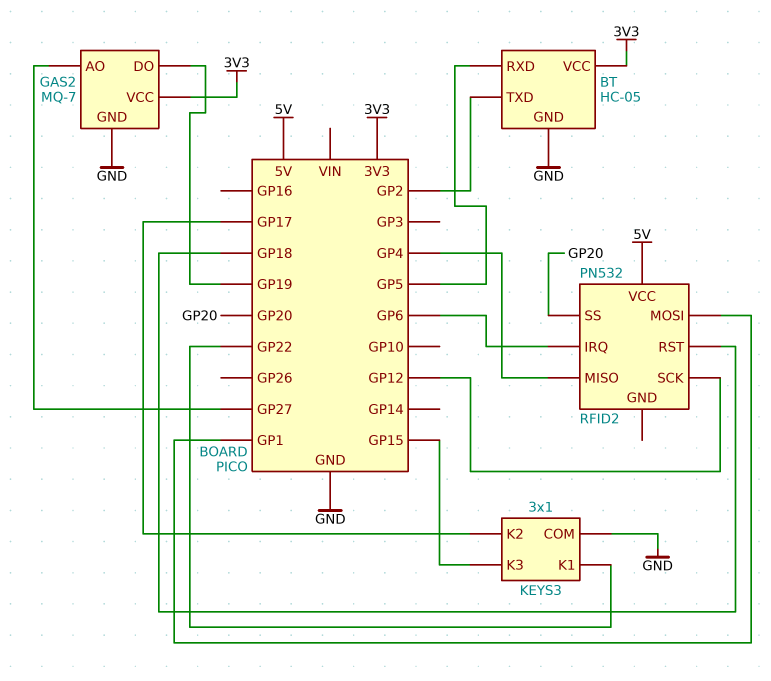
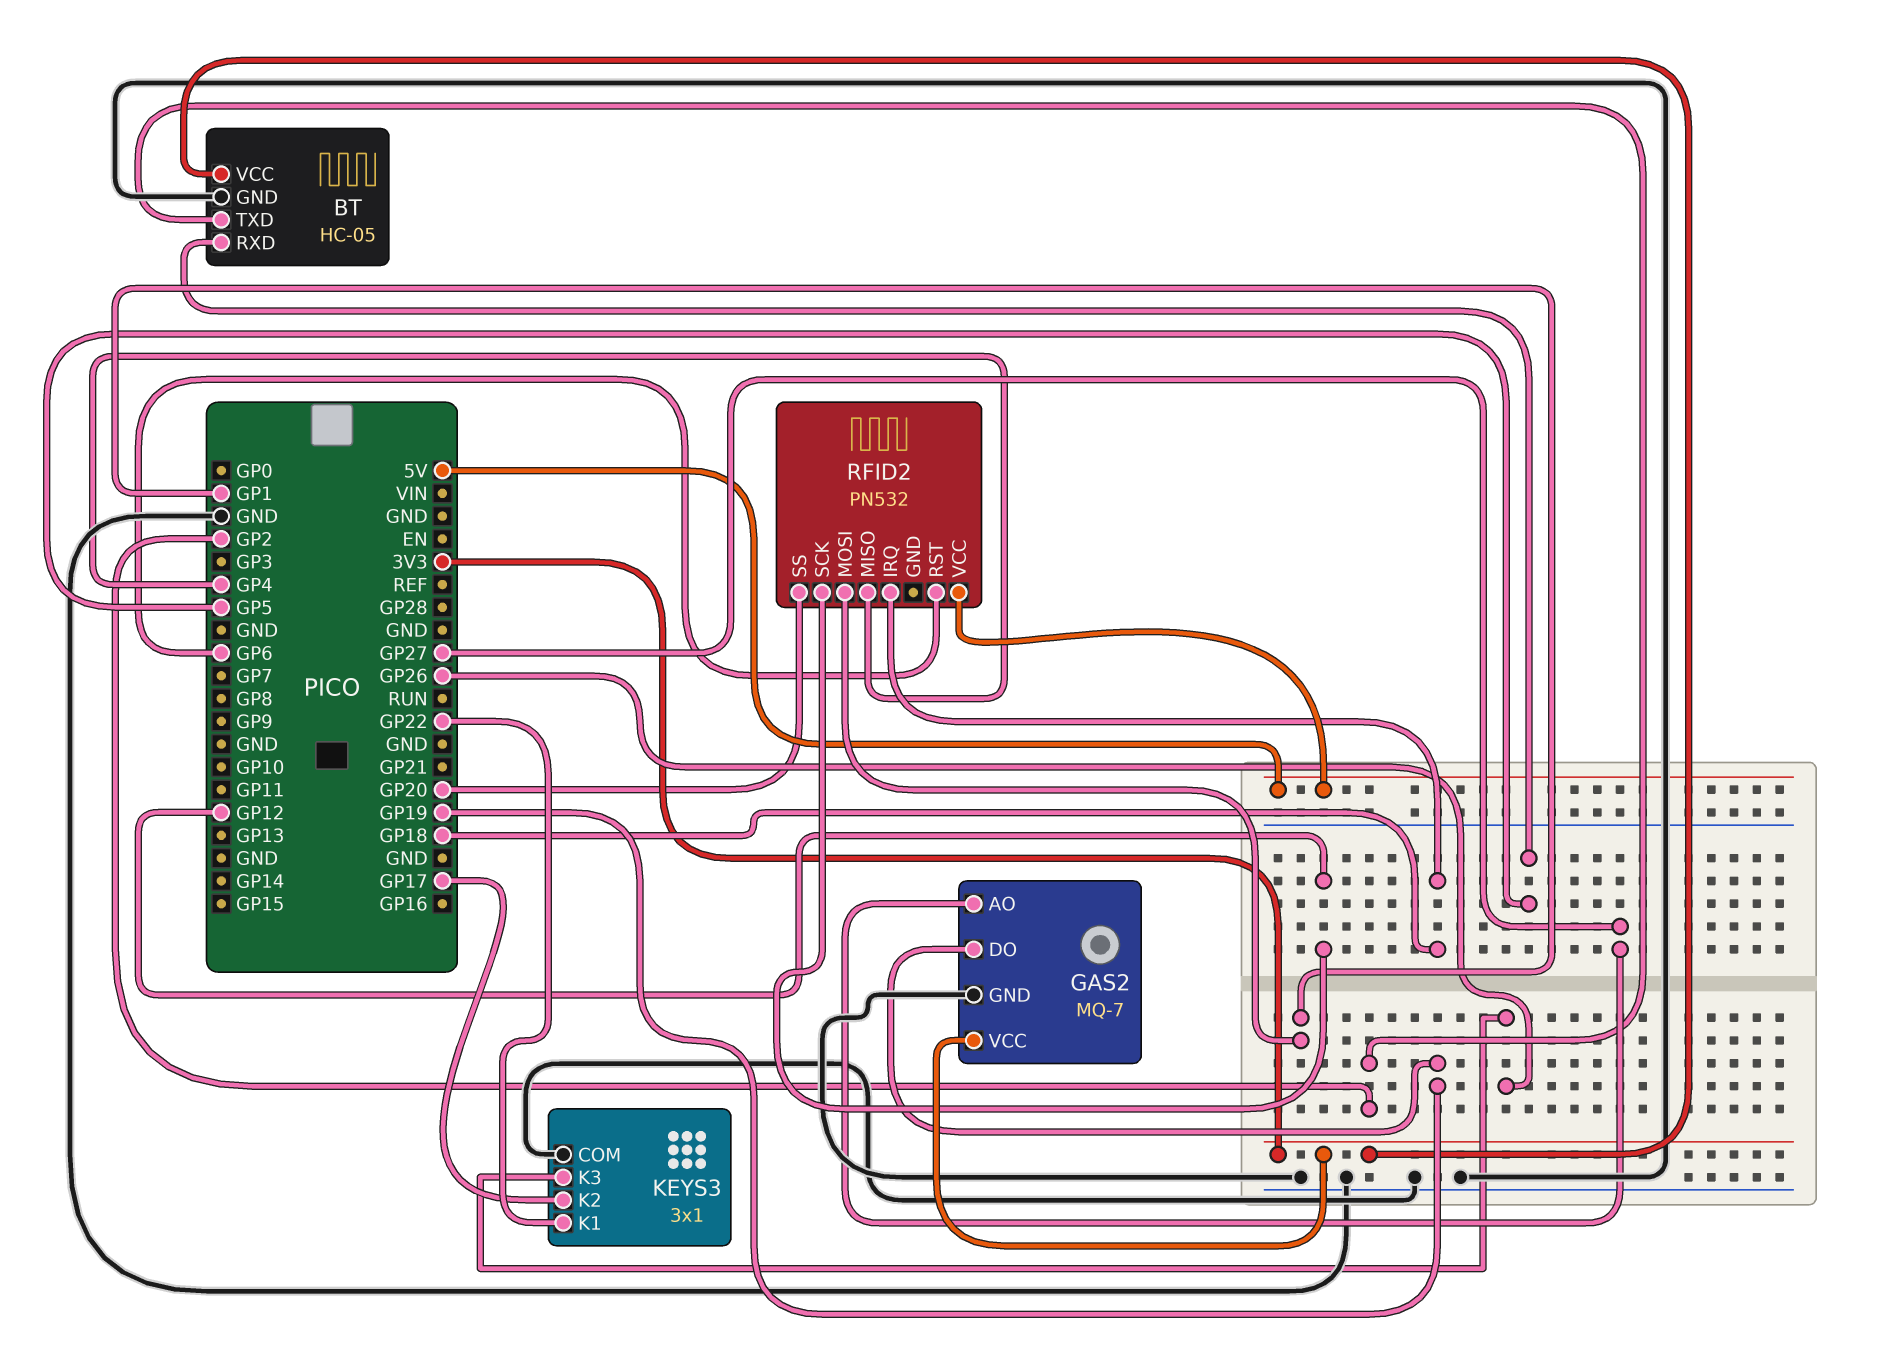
KEYS3 pin K3: GP15 -> GP26
RFID2 pin IRQ: GP6 -> GP18
RFID2 pin RST: GP18 -> GP6

